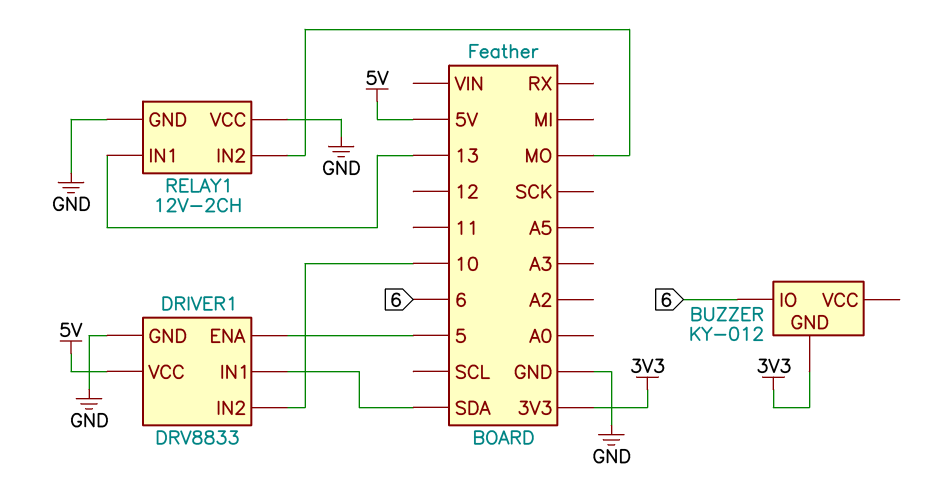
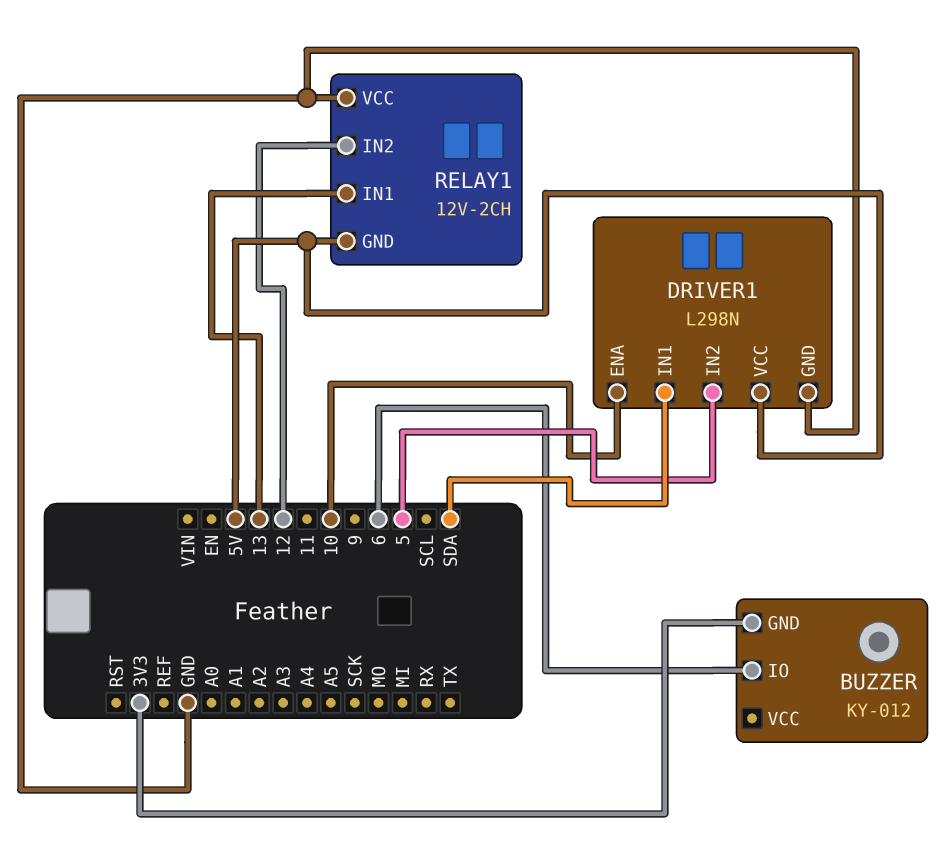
DRIVER1: DRV8833 -> L298N
DRIVER1 pin ENA: 5 -> 10
DRIVER1 pin IN2: 10 -> 5
RELAY1 pin GND: GND -> 5V
RELAY1 pin IN2: MO -> 12

